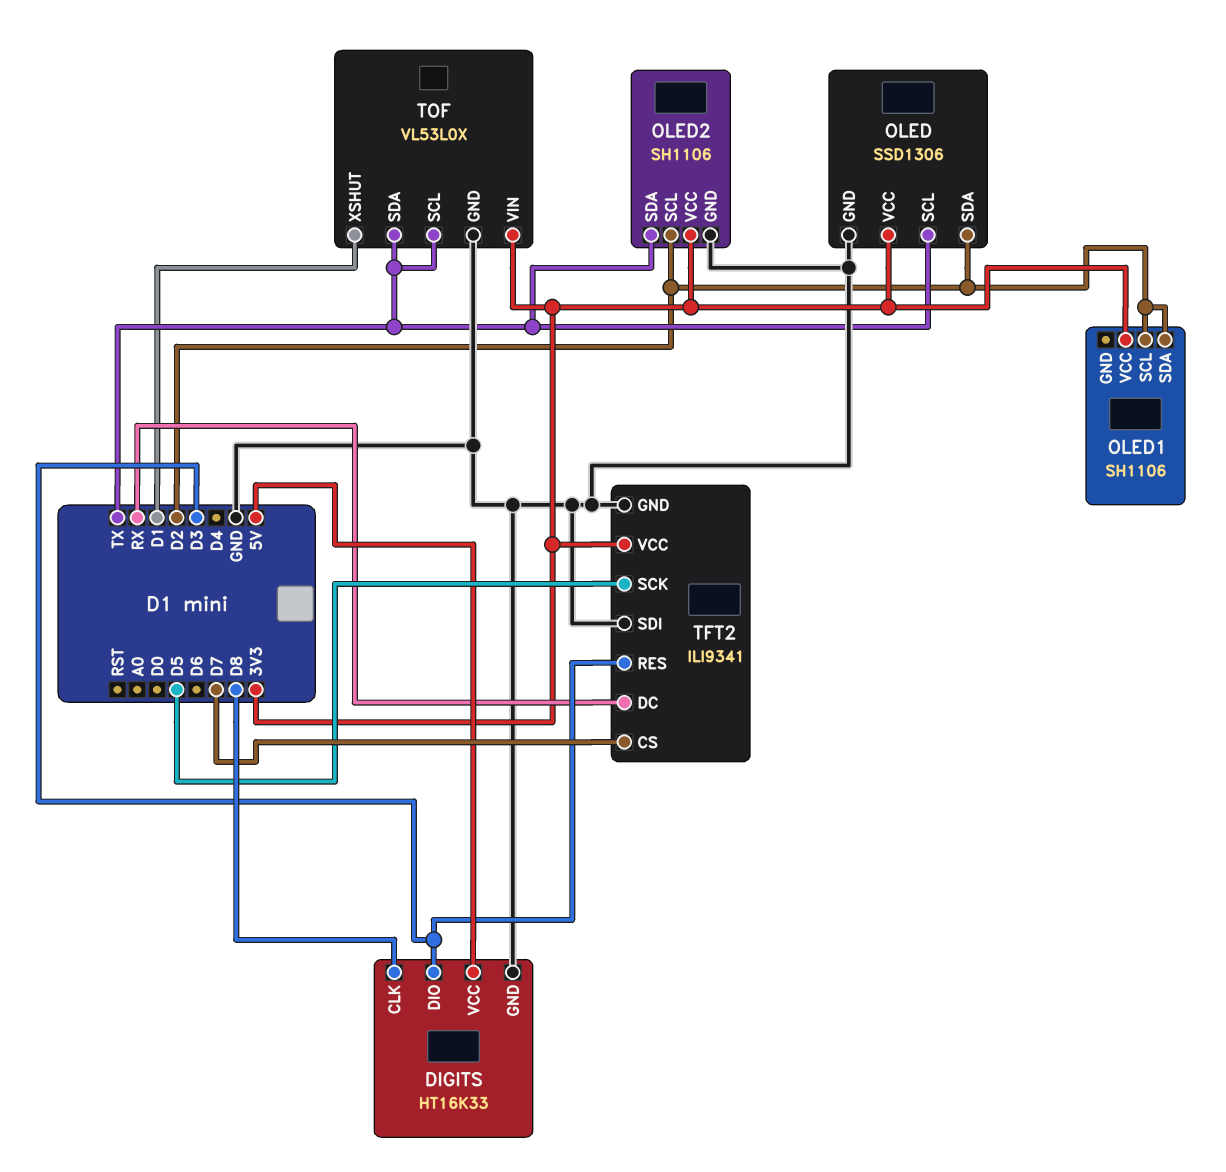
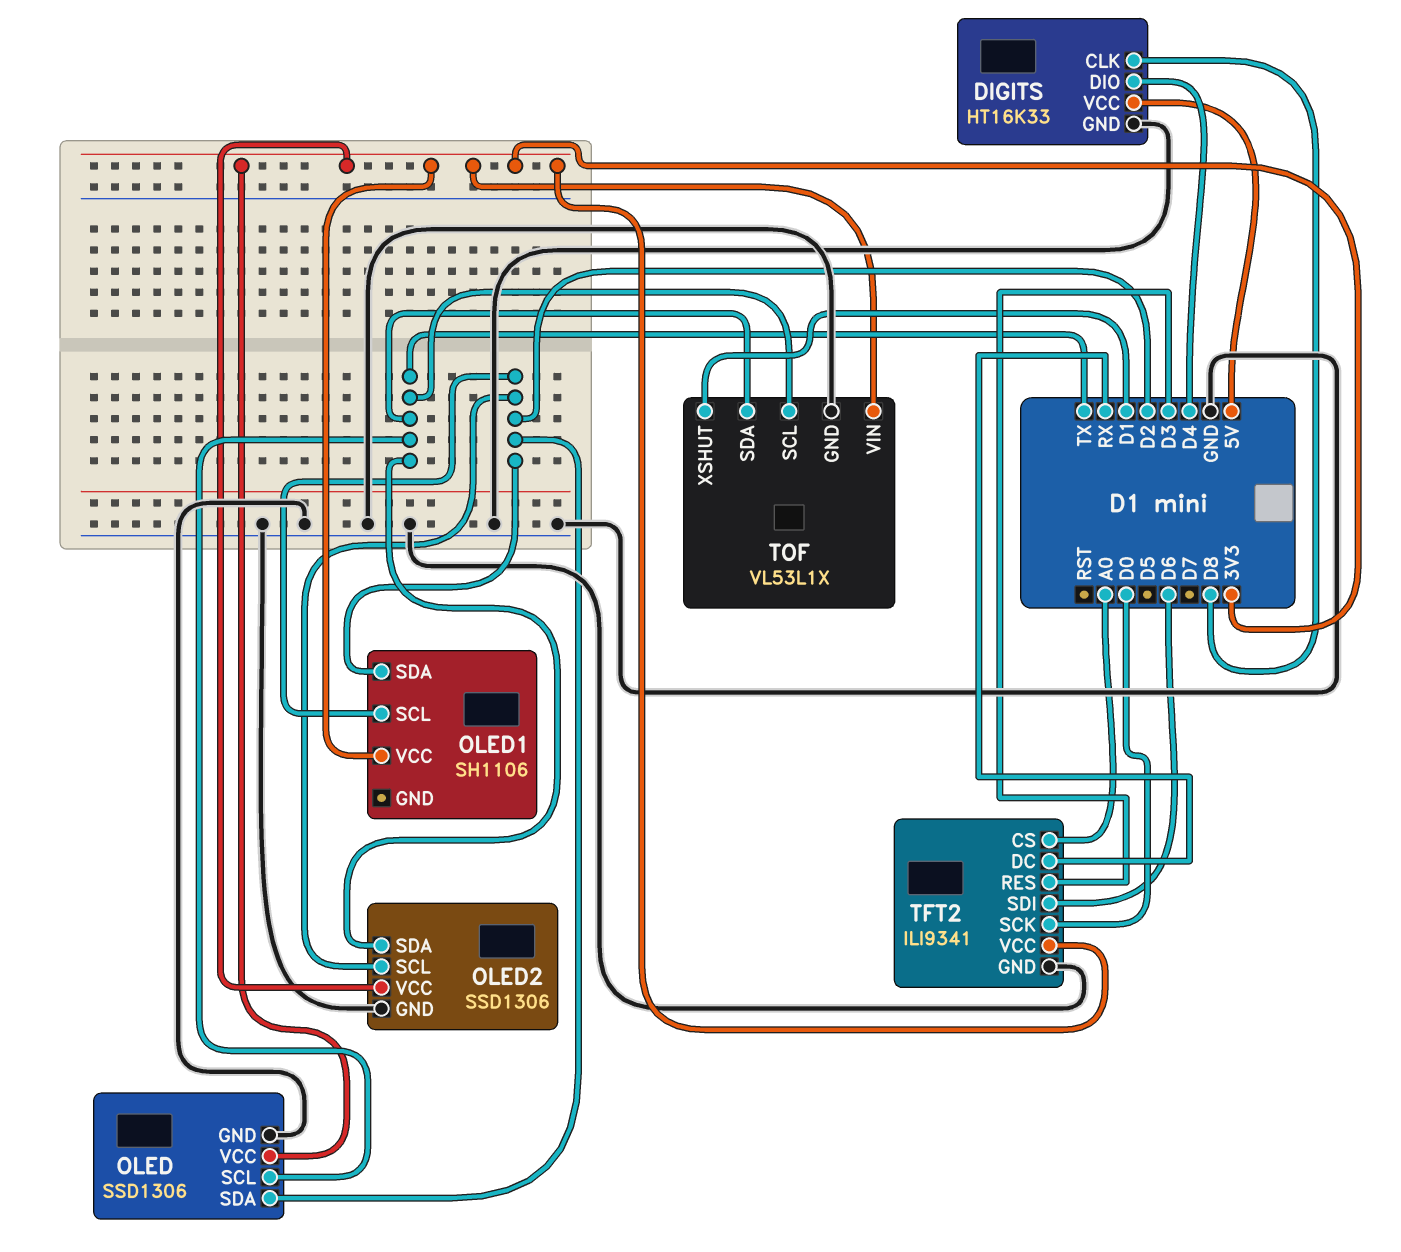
DIGITS pin DIO: D3 -> D4
OLED2: SH1106 -> SSD1306
TFT2 pin CS: D7 -> A0
TFT2 pin SCK: D5 -> D0
TFT2 pin SDI: GND -> D6
TOF: VL53L0X -> VL53L1X

